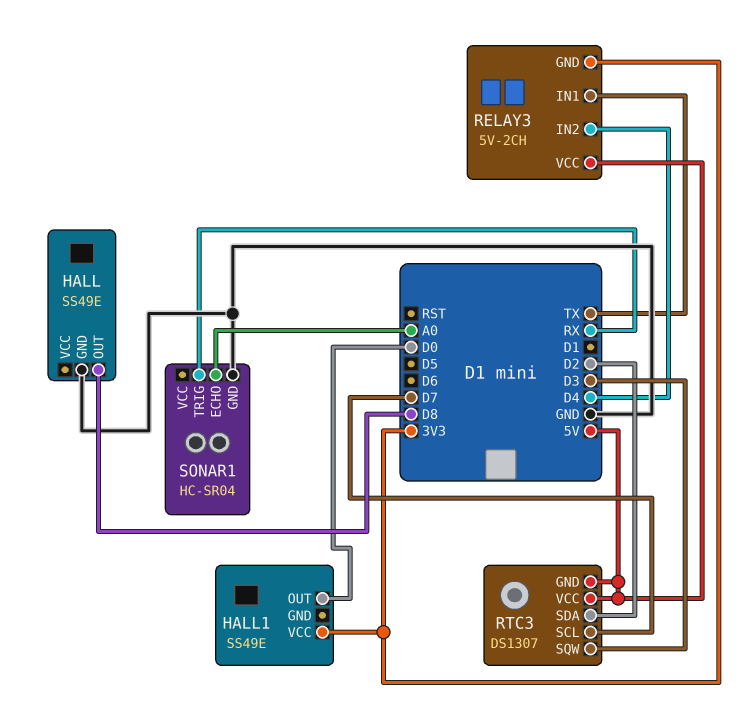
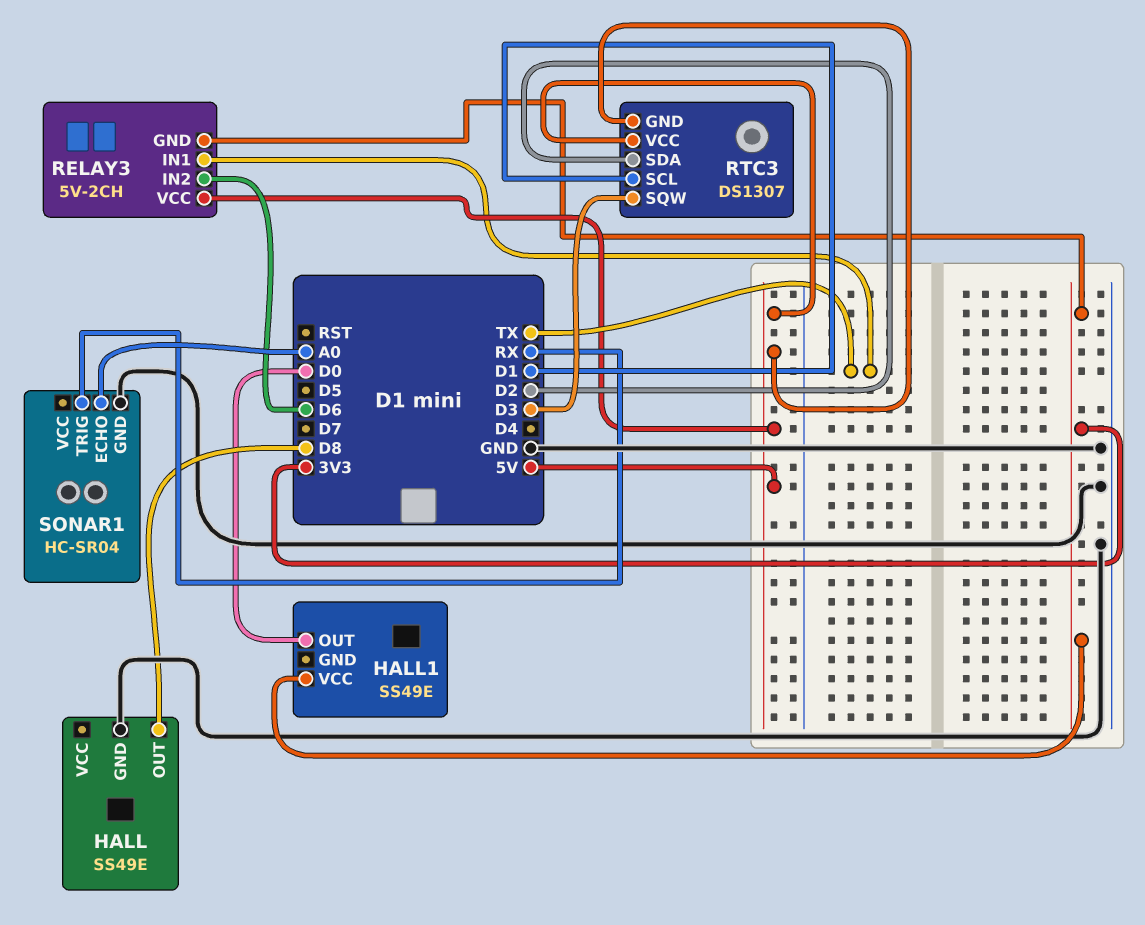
RELAY3 pin IN2: D4 -> D6
RTC3 pin SCL: D7 -> D1

